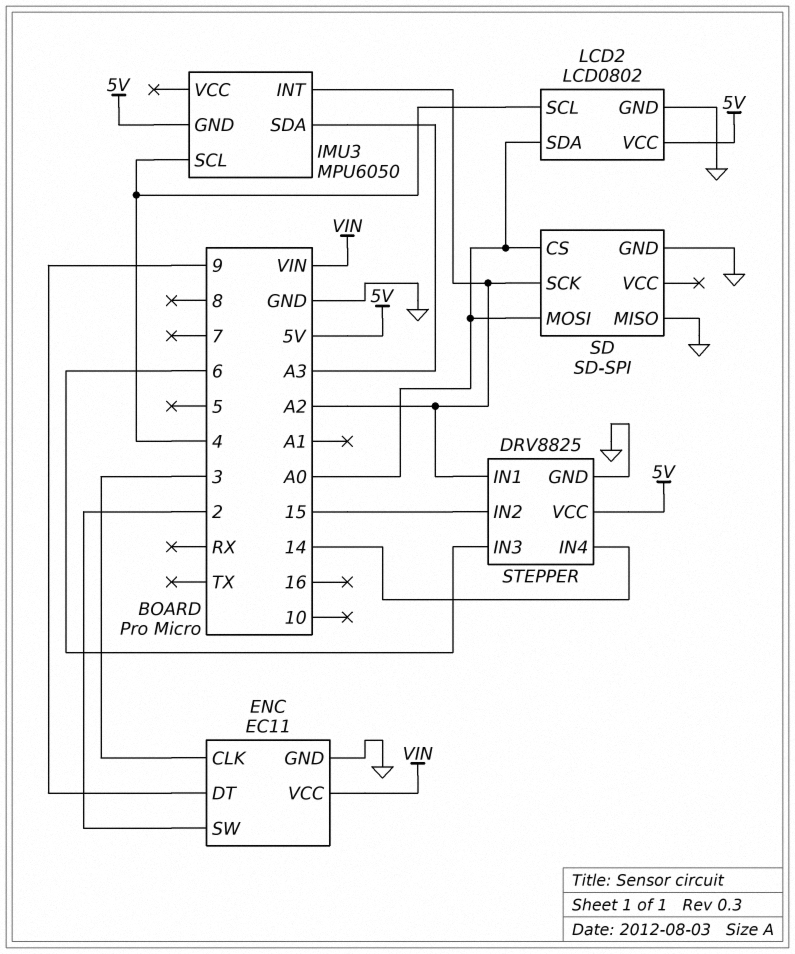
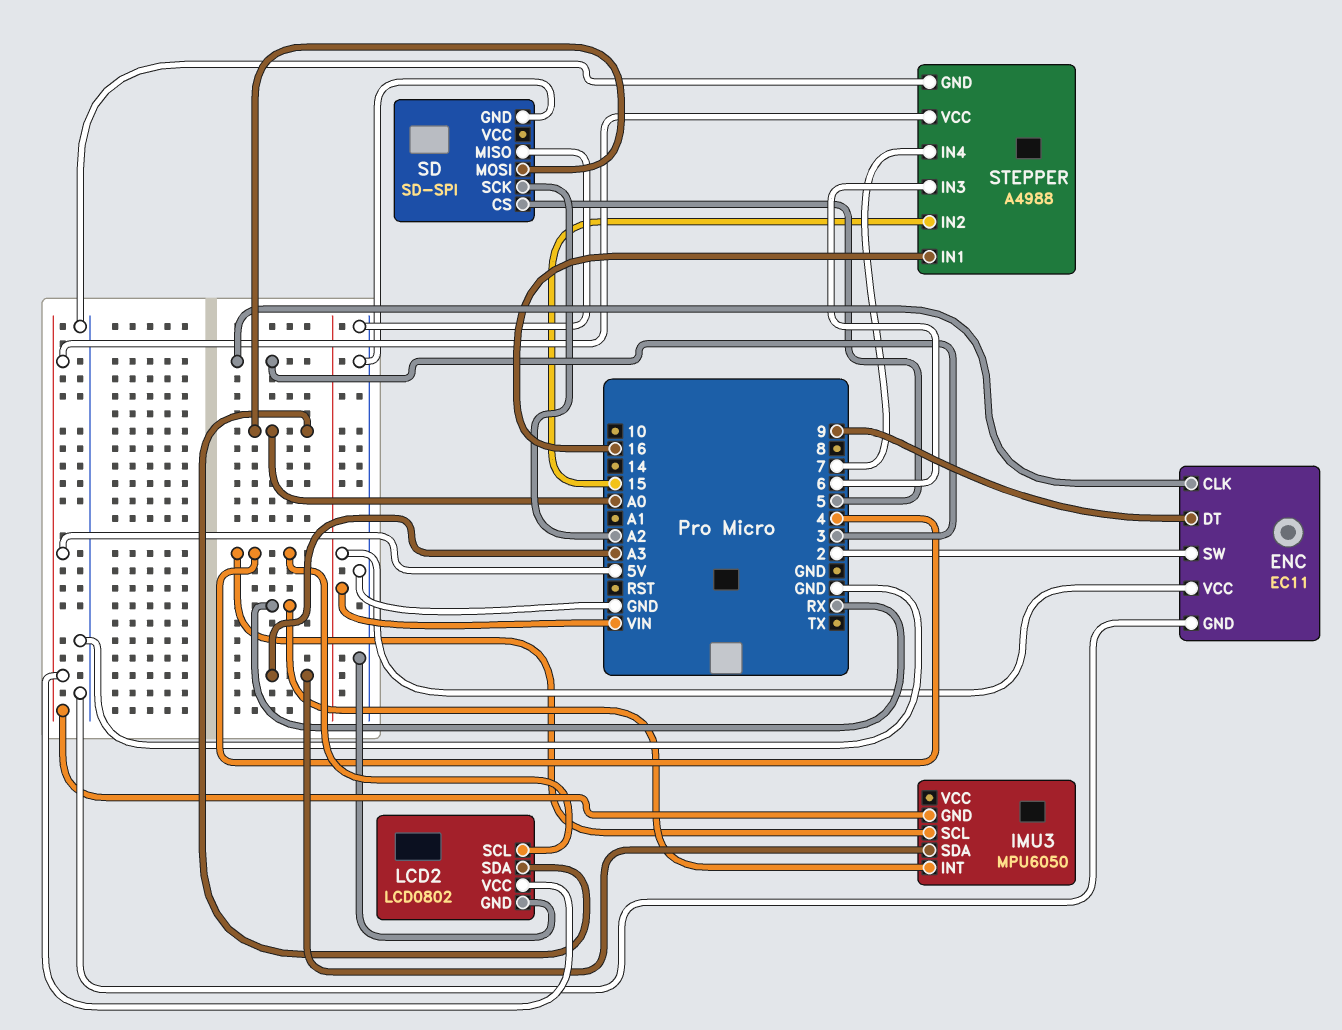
IMU3 pin INT: A2 -> RX
SD pin CS: A0 -> 5
STEPPER: DRV8825 -> A4988
STEPPER pin IN1: A2 -> 16
STEPPER pin IN4: 14 -> 7

